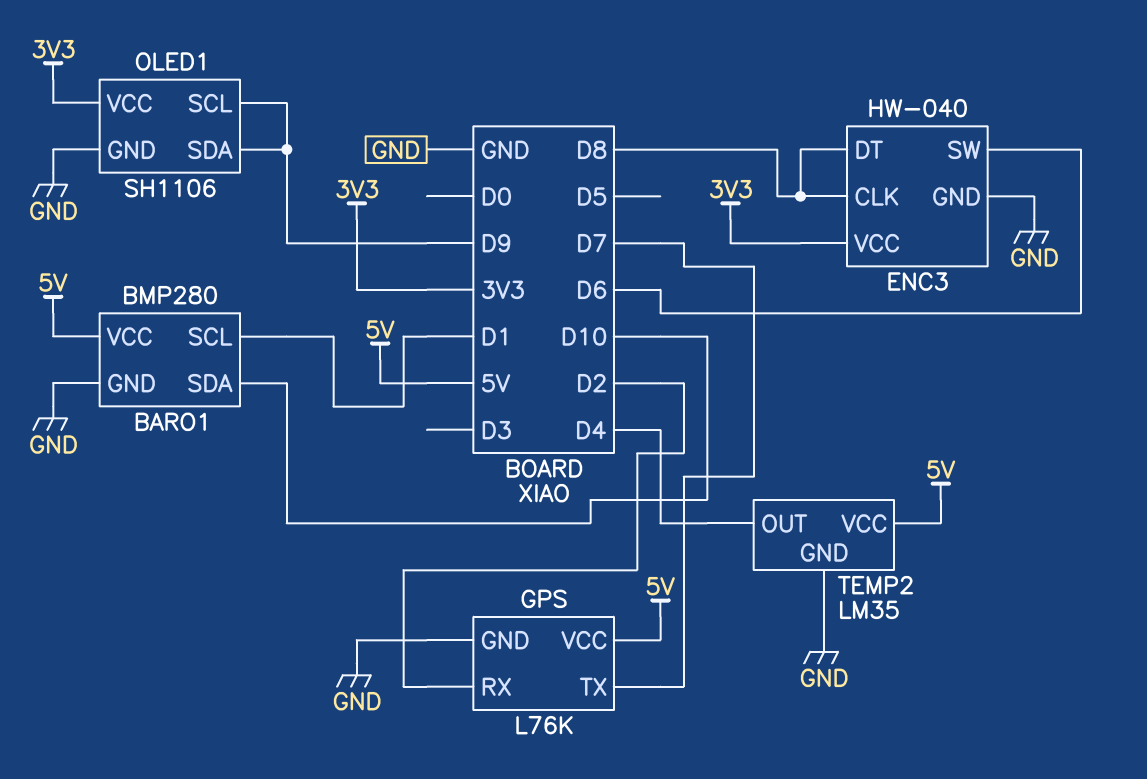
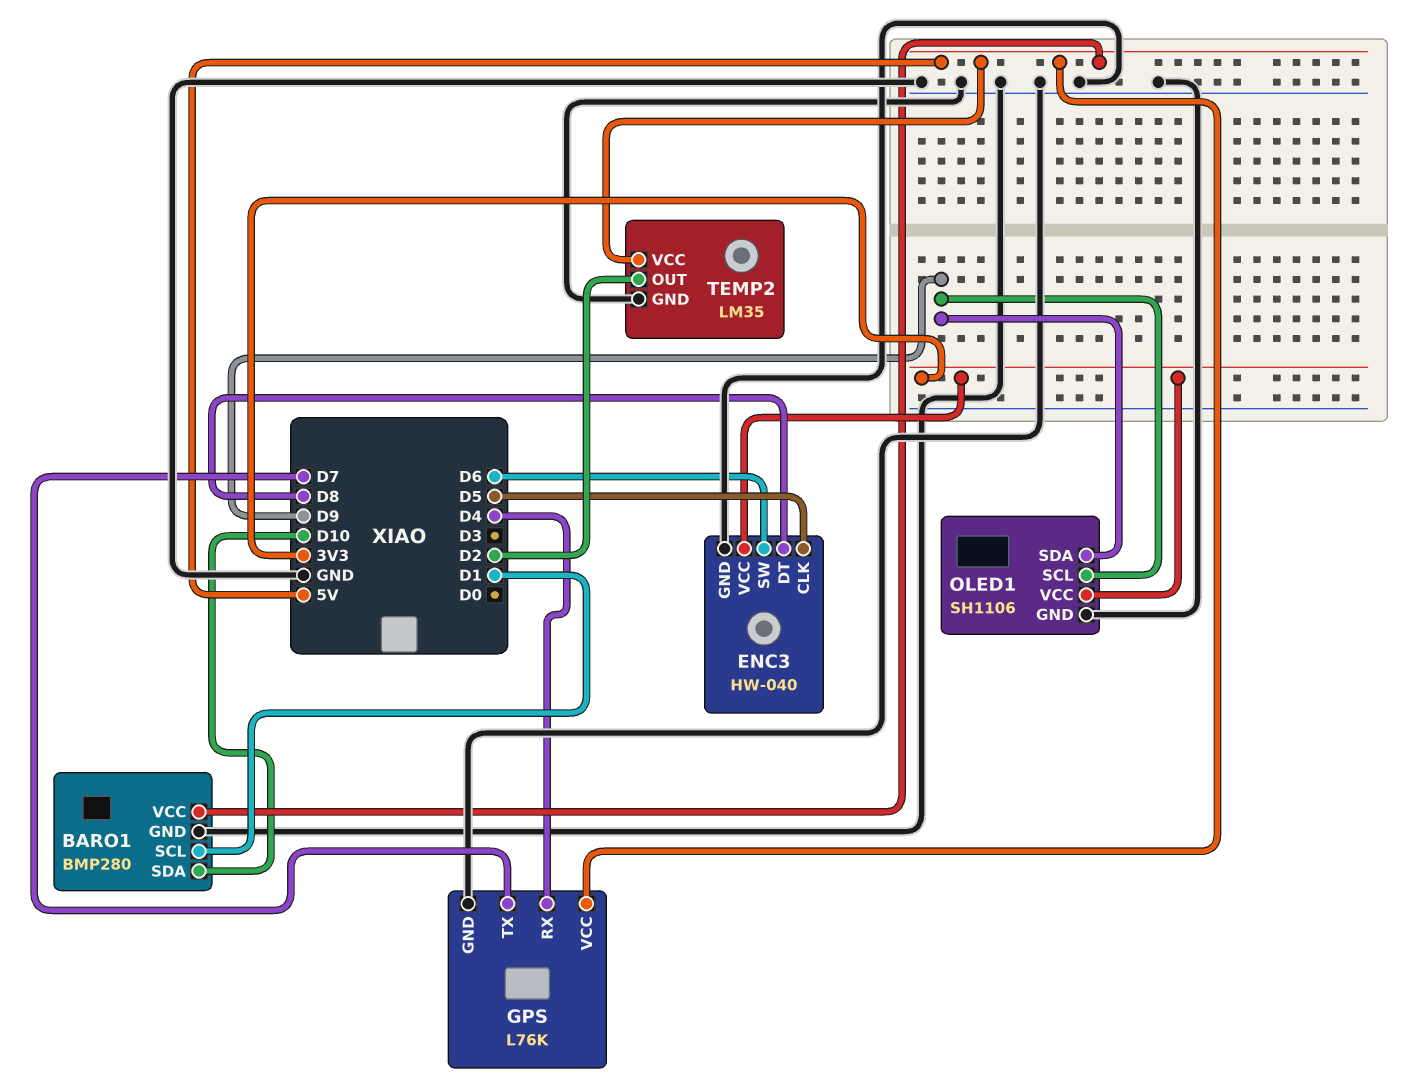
ENC3 pin CLK: D8 -> D5
GPS pin RX: D2 -> D4
TEMP2 pin OUT: D4 -> D2

